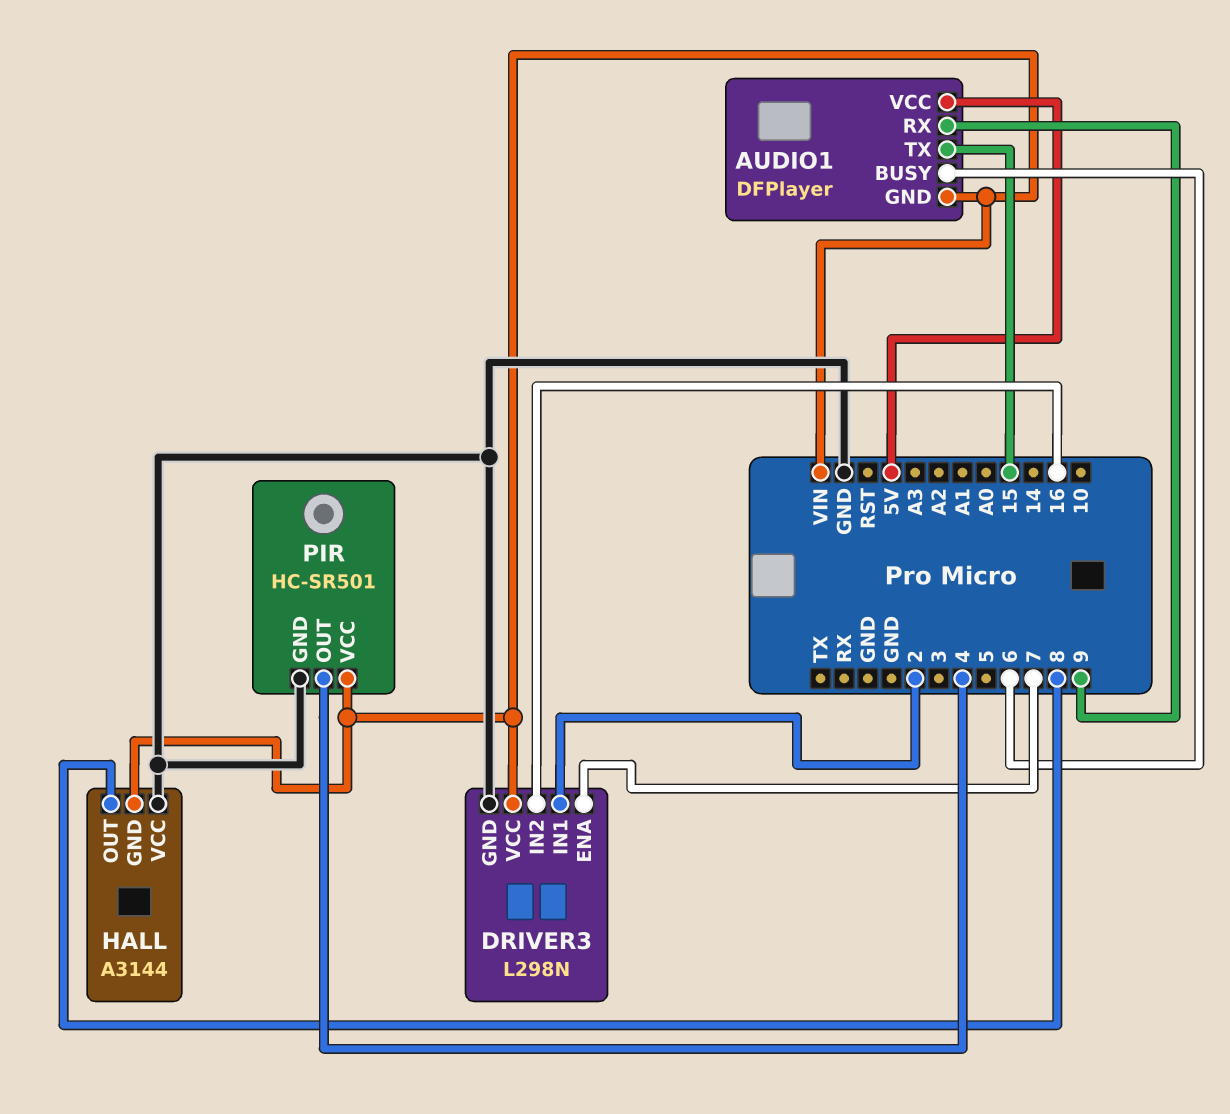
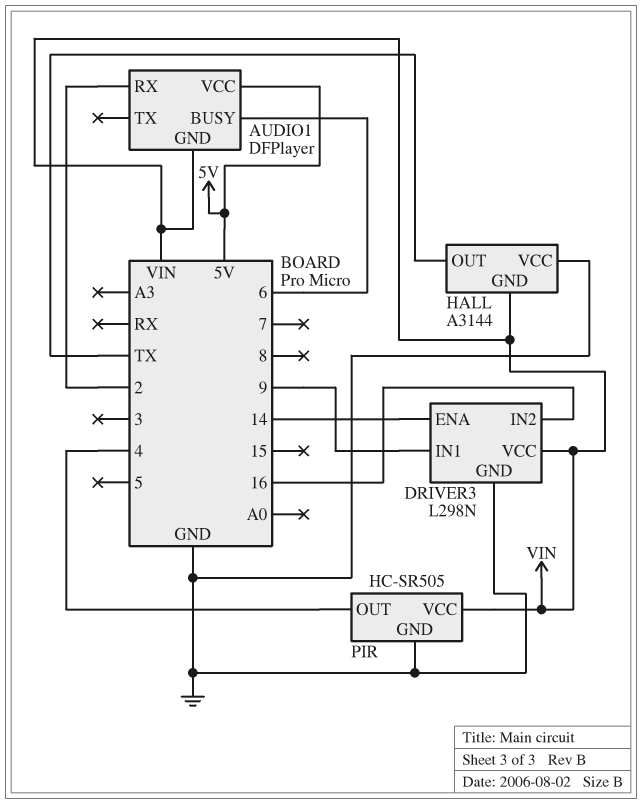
AUDIO1 pin RX: 9 -> 2
AUDIO1 pin TX: 15 -> none
DRIVER3 pin ENA: 7 -> 14
DRIVER3 pin IN1: 2 -> 9
HALL pin OUT: 8 -> TX
PIR: HC-SR501 -> HC-SR505

